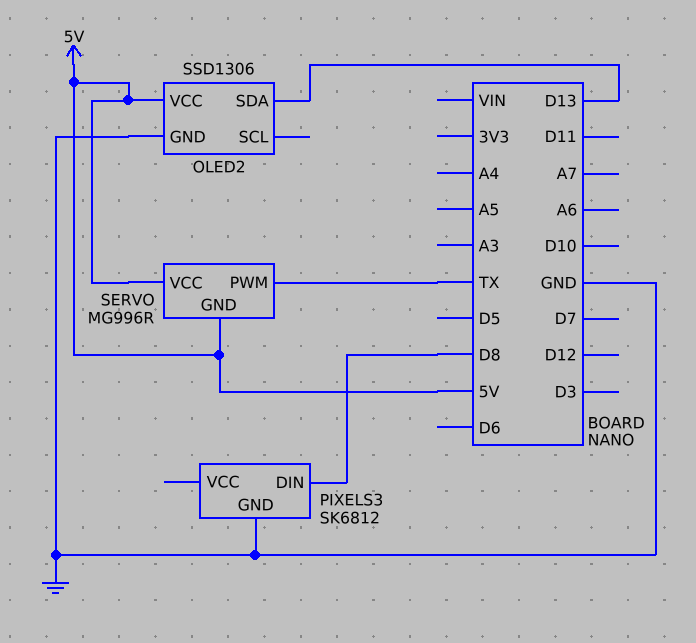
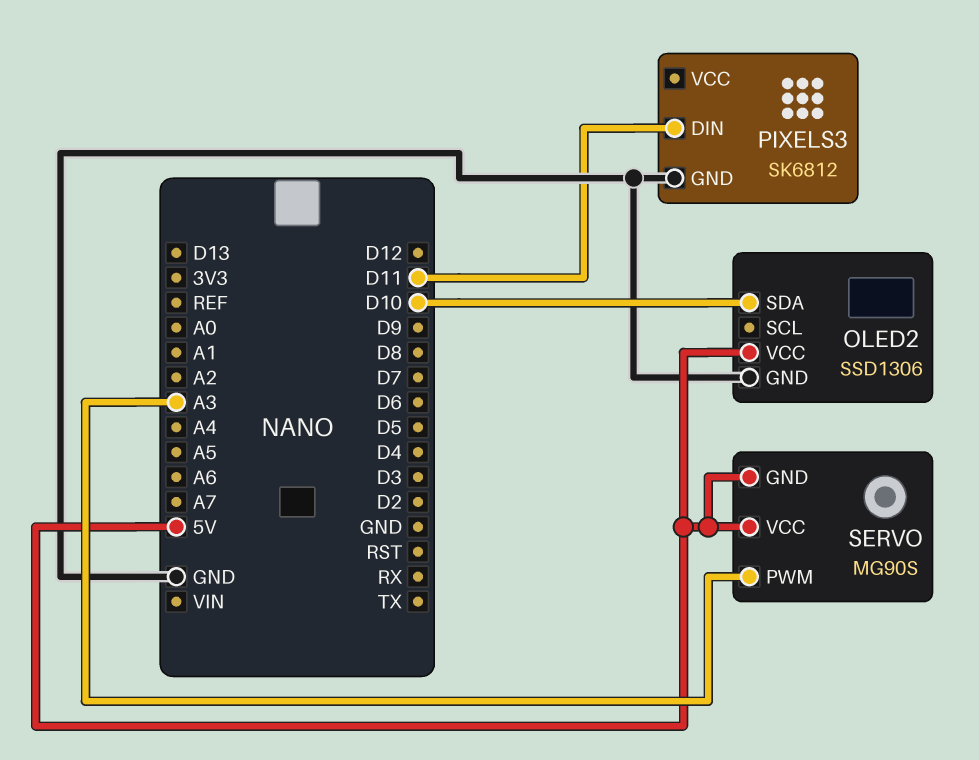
OLED2 pin SDA: D13 -> D10
PIXELS3 pin DIN: D8 -> D11
SERVO: MG996R -> MG90S
SERVO pin PWM: TX -> A3

